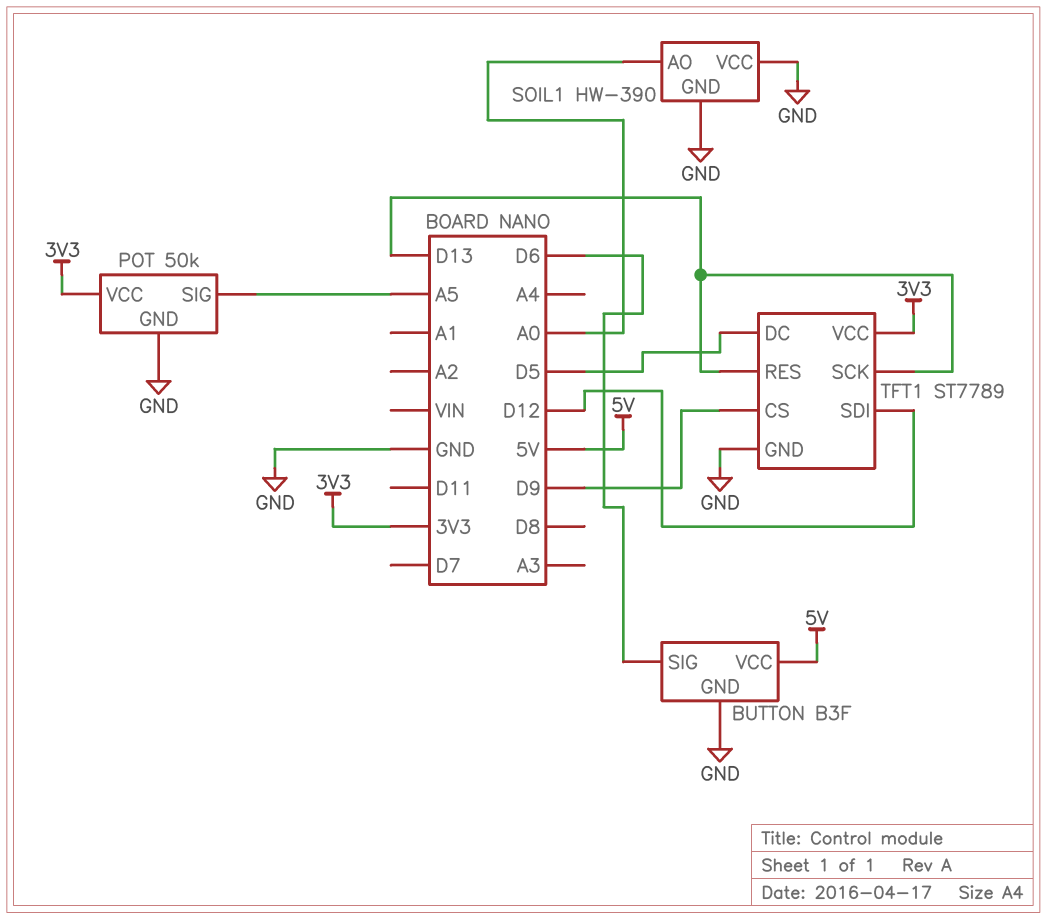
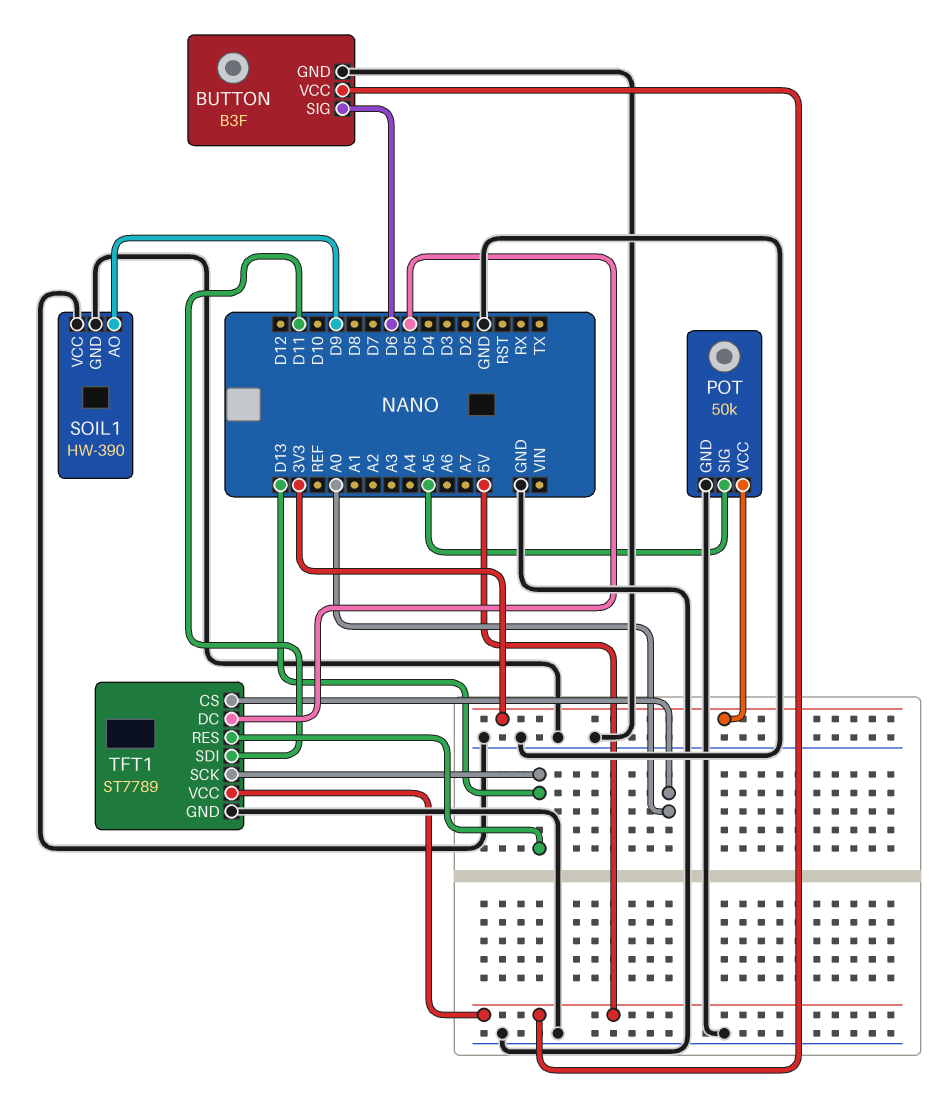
SOIL1 pin AO: A0 -> D9
TFT1 pin CS: D9 -> A0
TFT1 pin SDI: D12 -> D11
TFT1 pin VCC: 3V3 -> 5V

